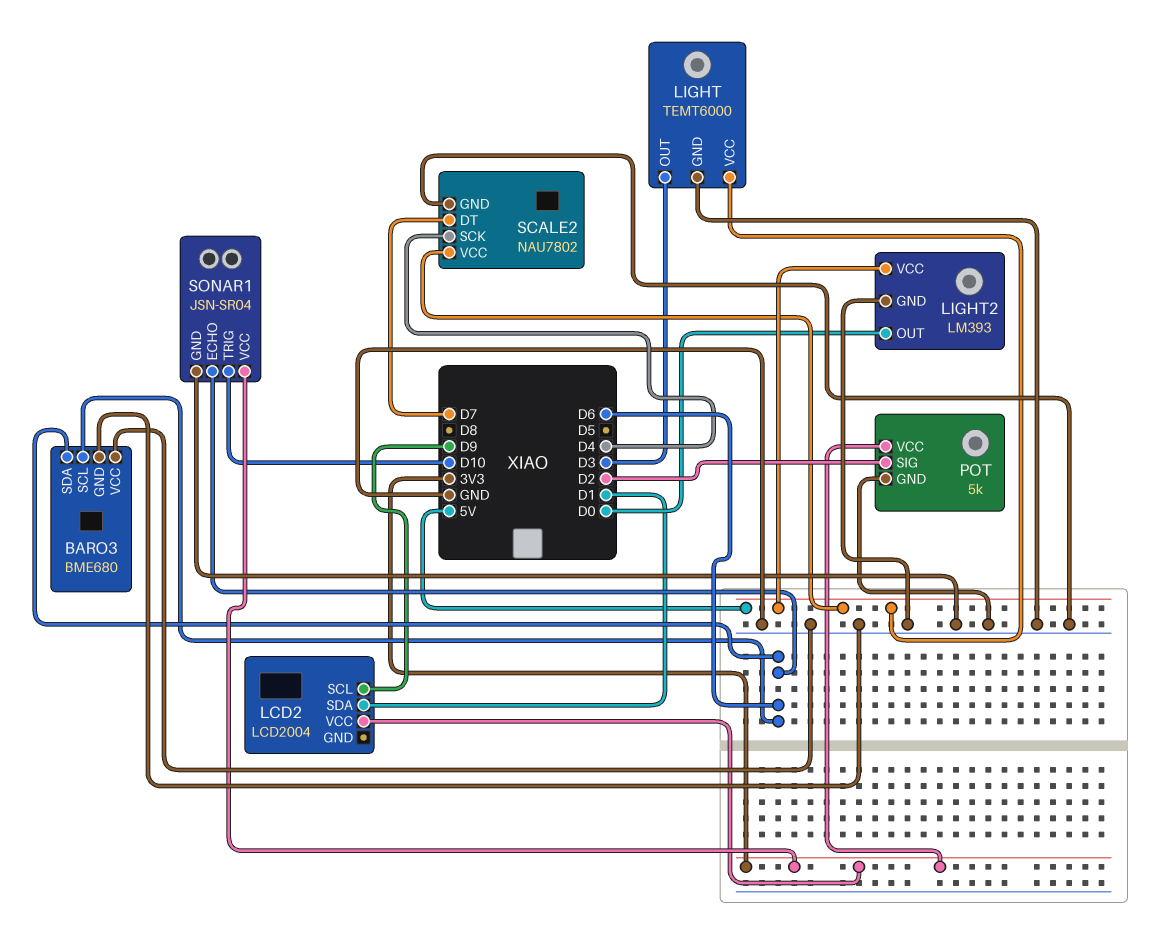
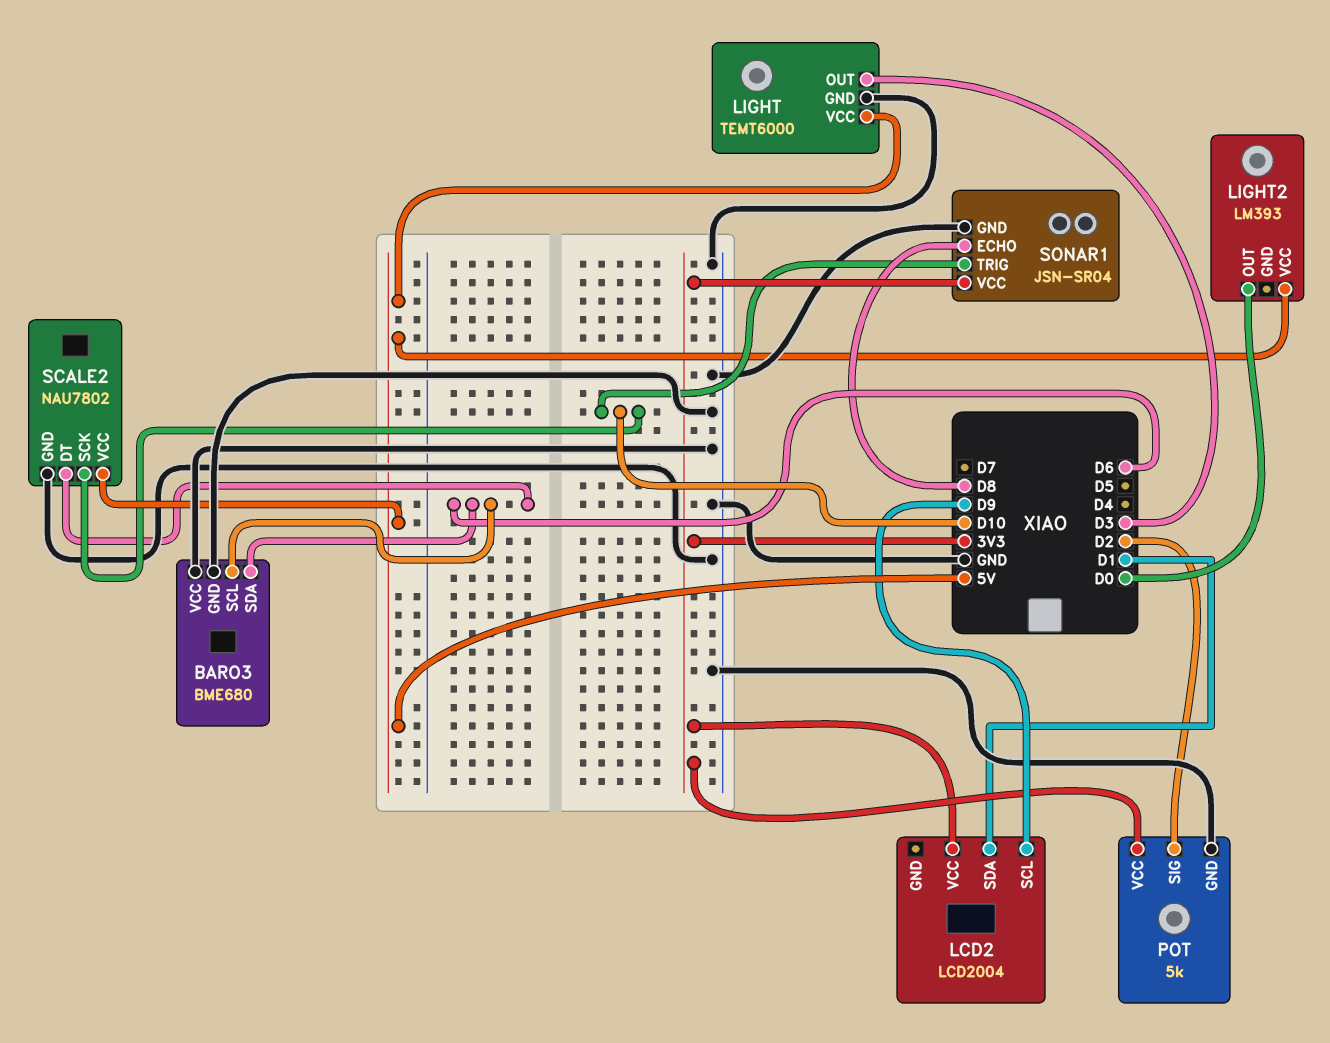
LIGHT2 pin GND: GND -> none
SCALE2 pin DT: D7 -> D6
SCALE2 pin SCK: D4 -> D10
SONAR1 pin ECHO: D6 -> D8

